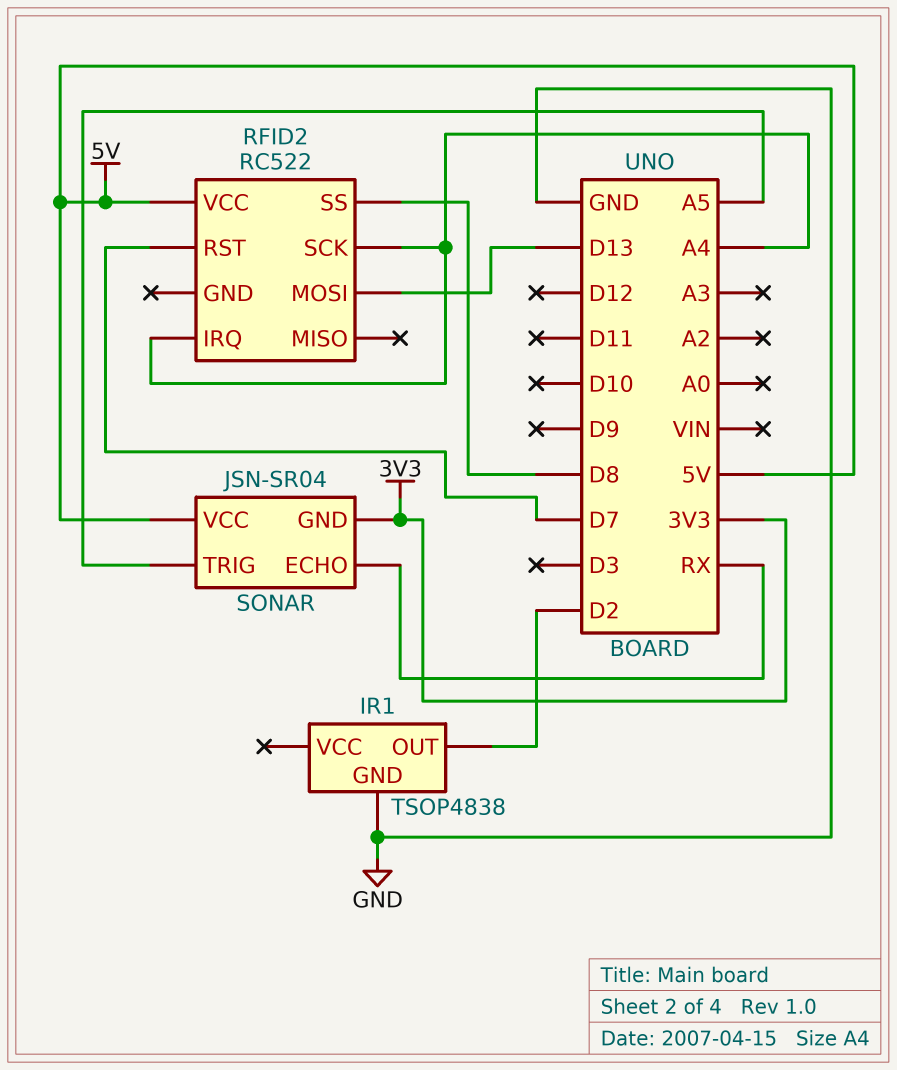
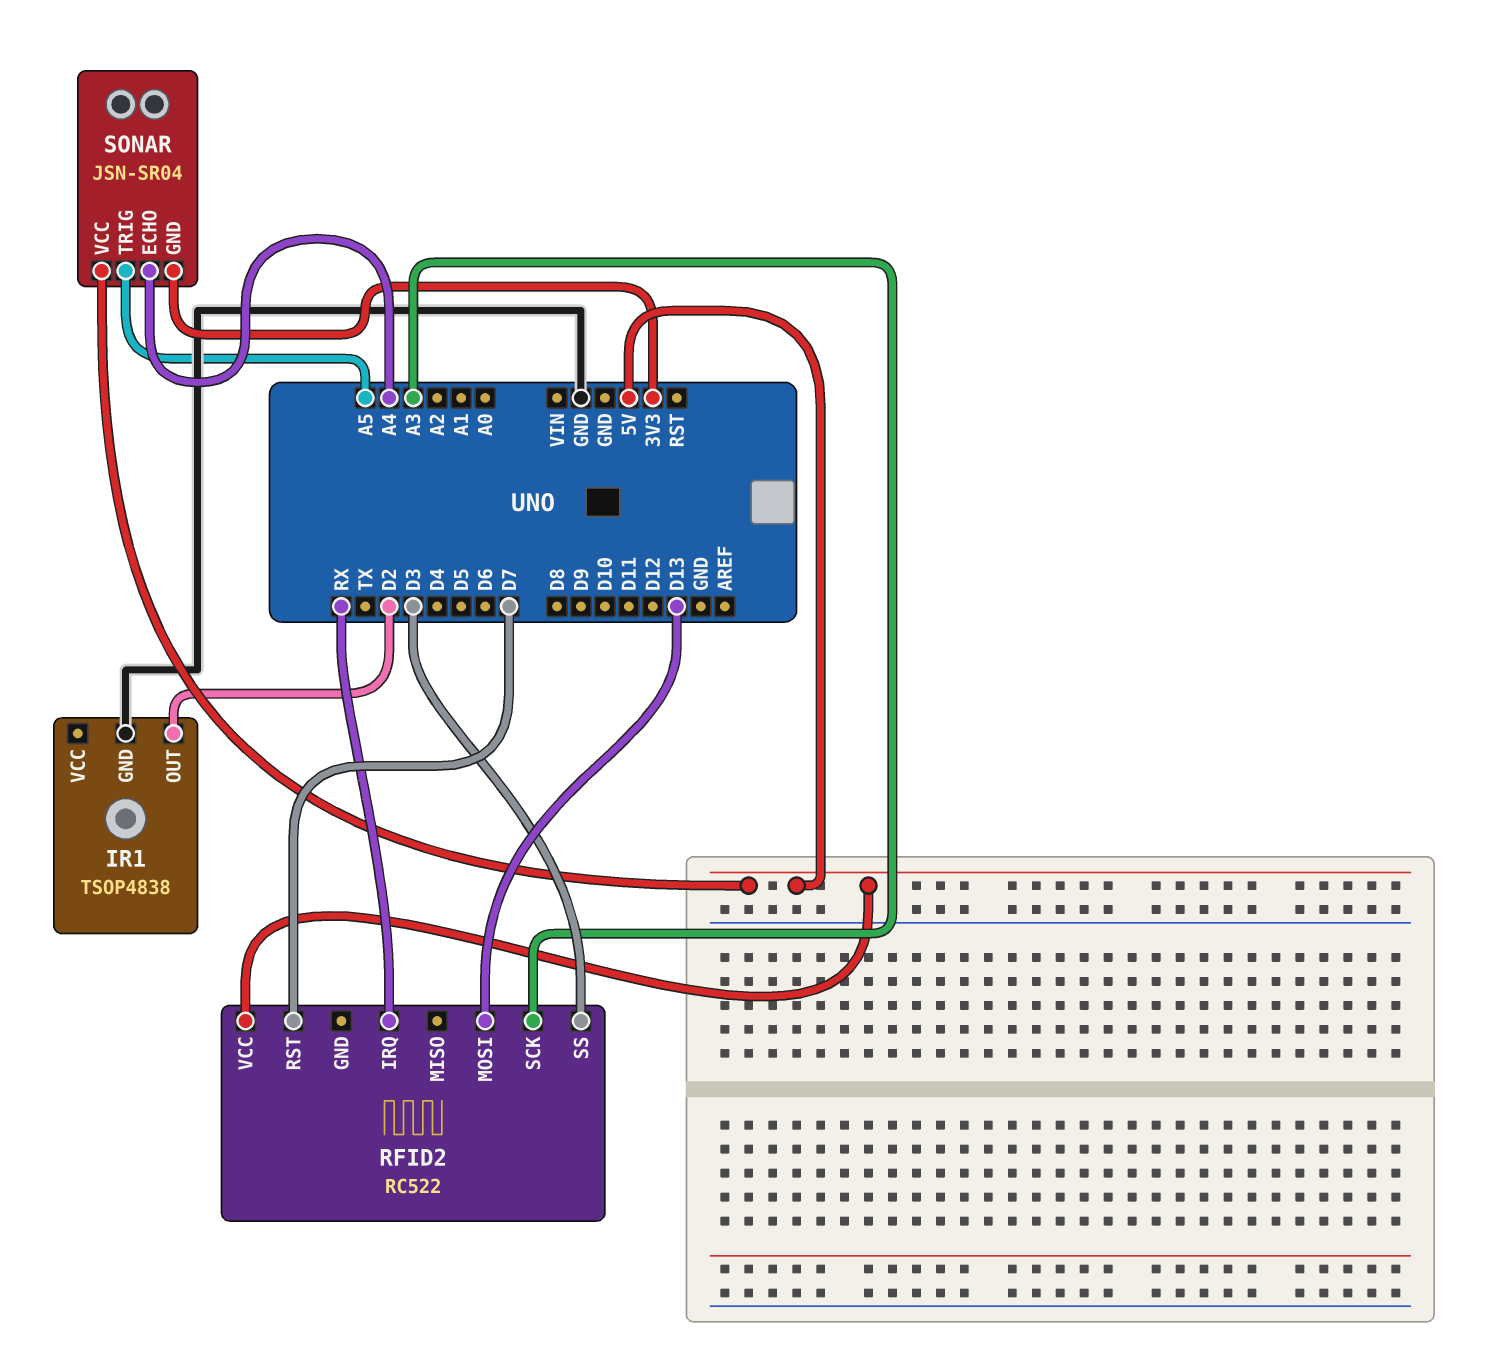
RFID2 pin IRQ: A4 -> RX
RFID2 pin SCK: A4 -> A3
RFID2 pin SS: D8 -> D3
SONAR pin ECHO: RX -> A4

